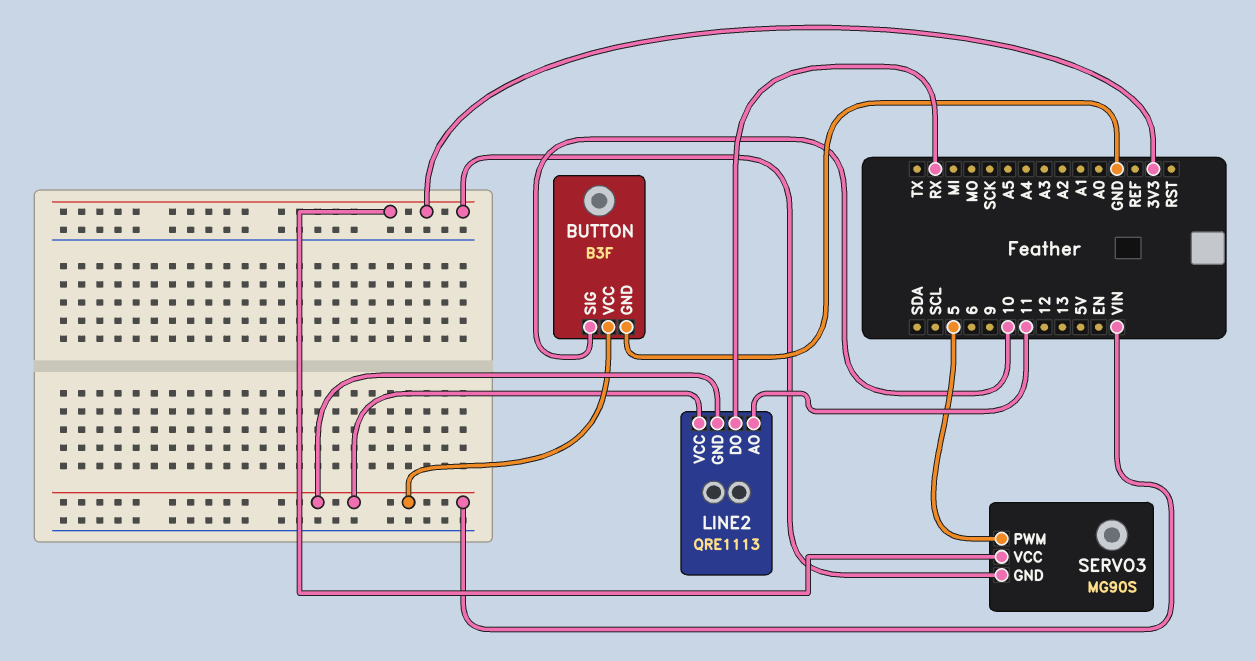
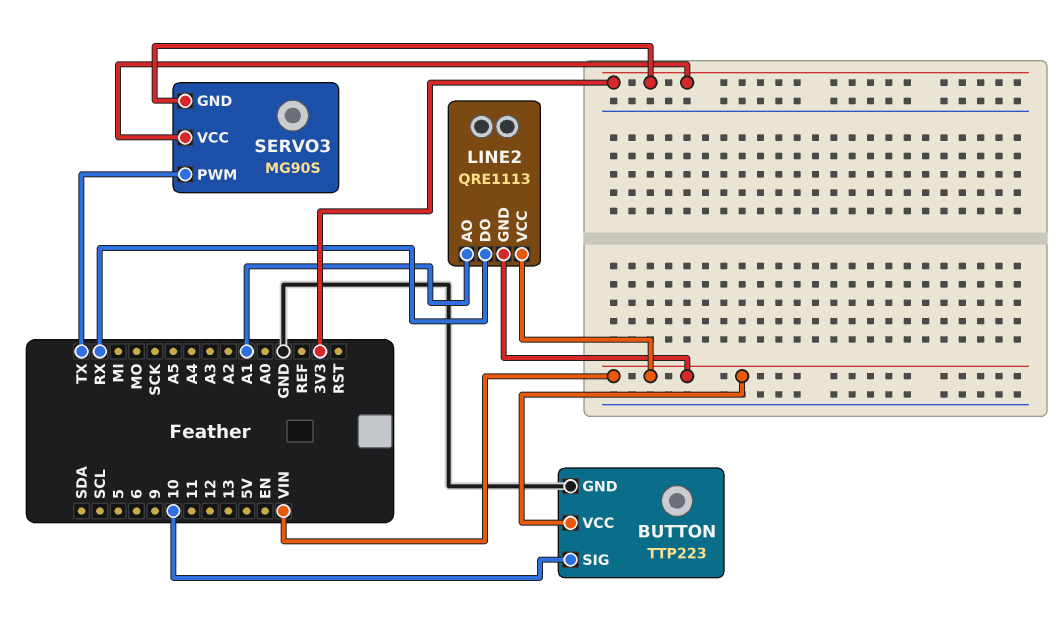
BUTTON: B3F -> TTP223
LINE2 pin AO: 11 -> A1
SERVO3 pin PWM: 5 -> TX

